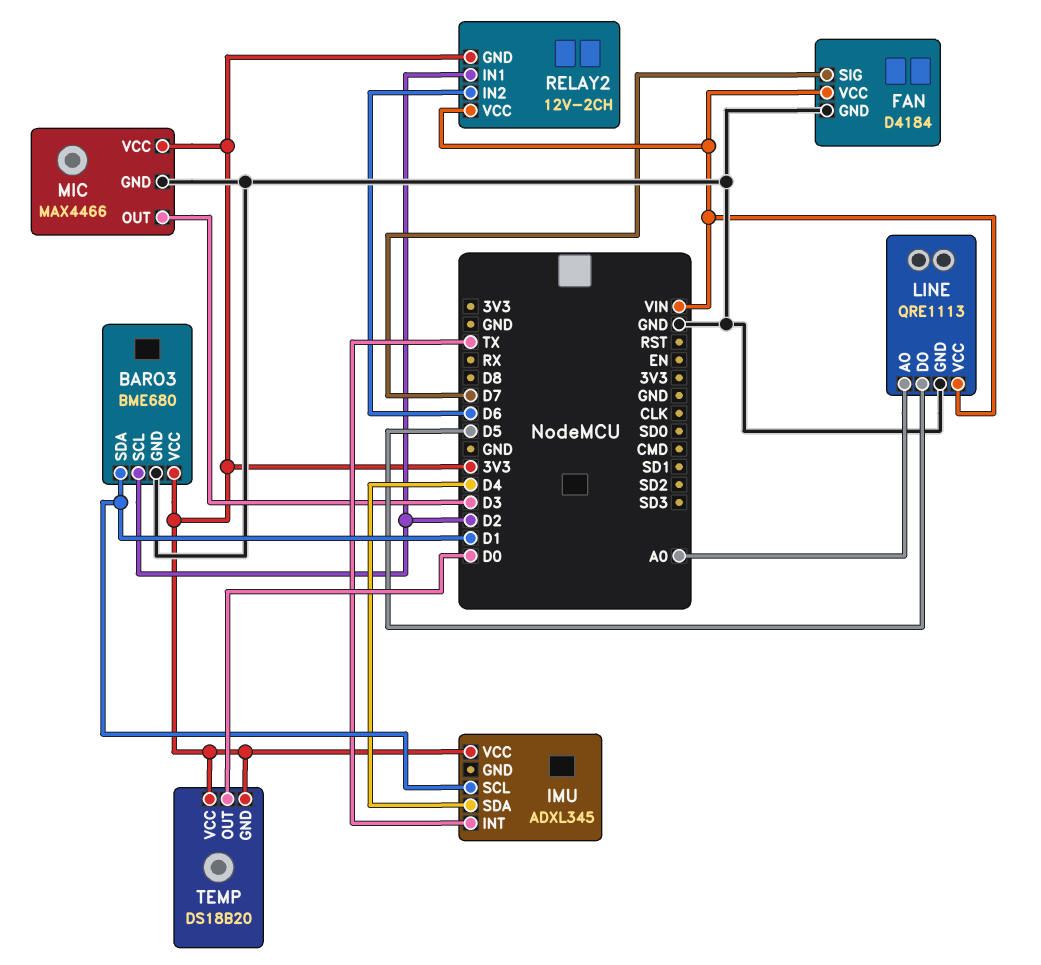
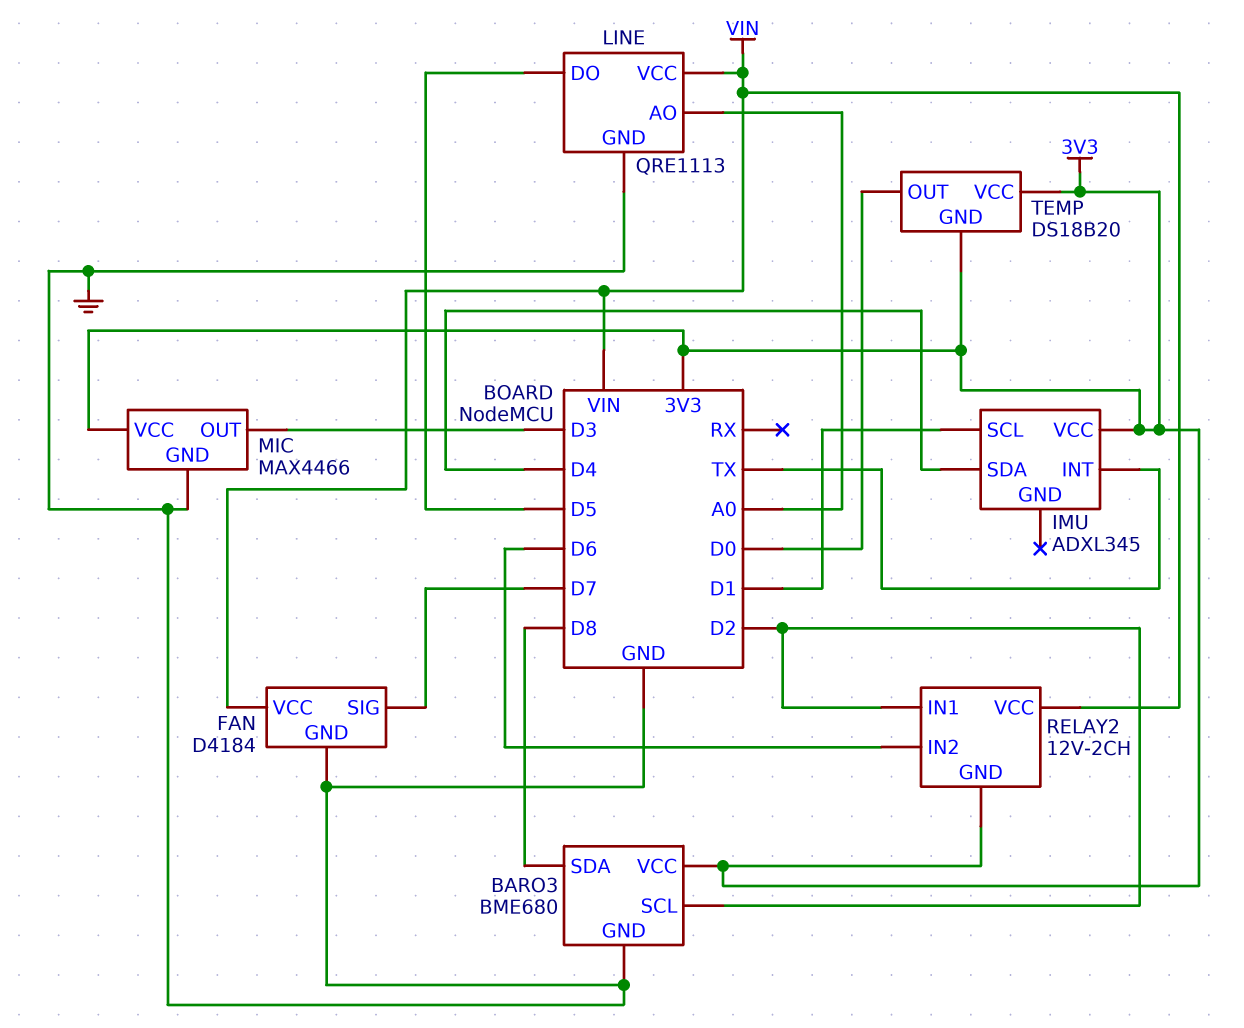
BARO3 pin SDA: D1 -> D8

